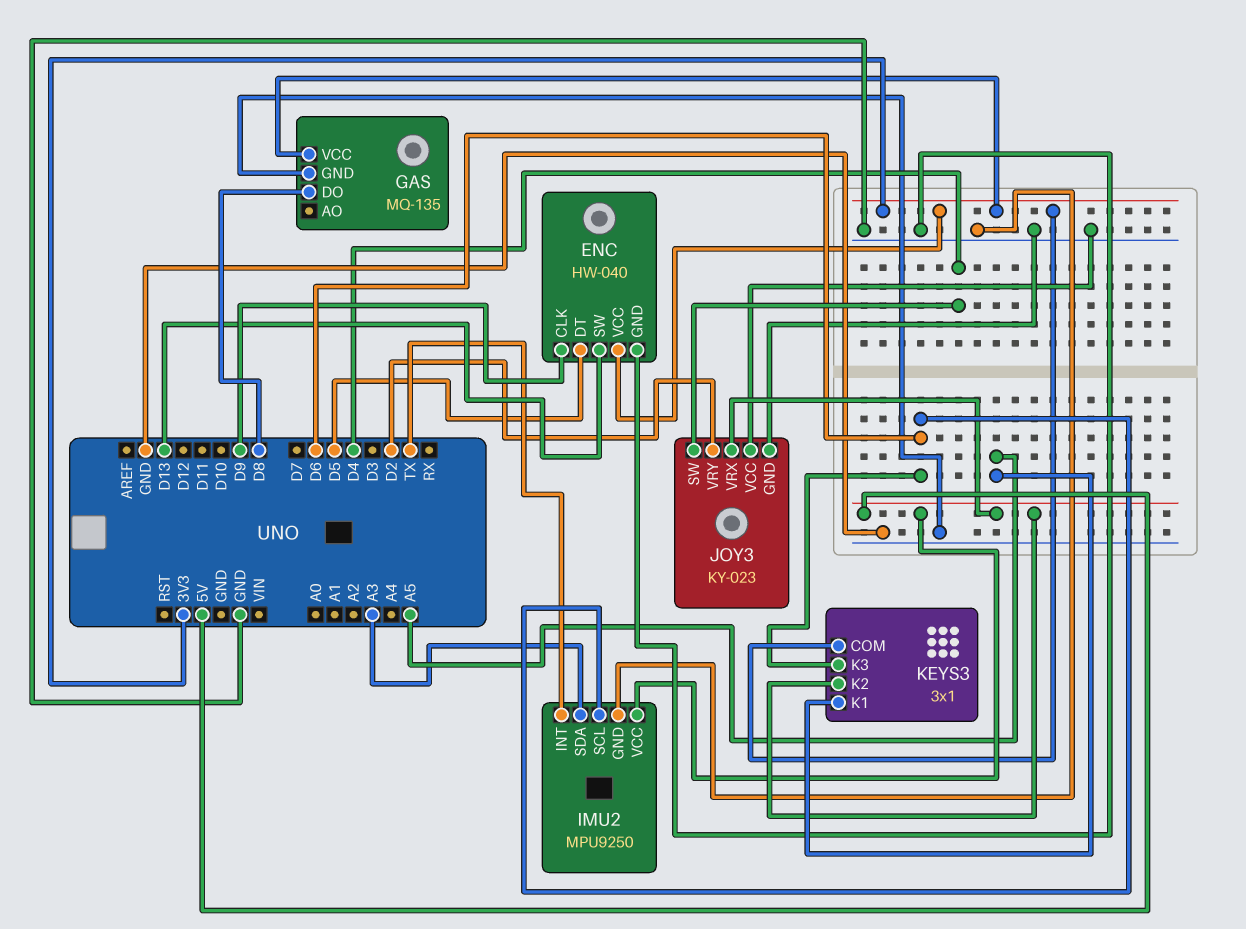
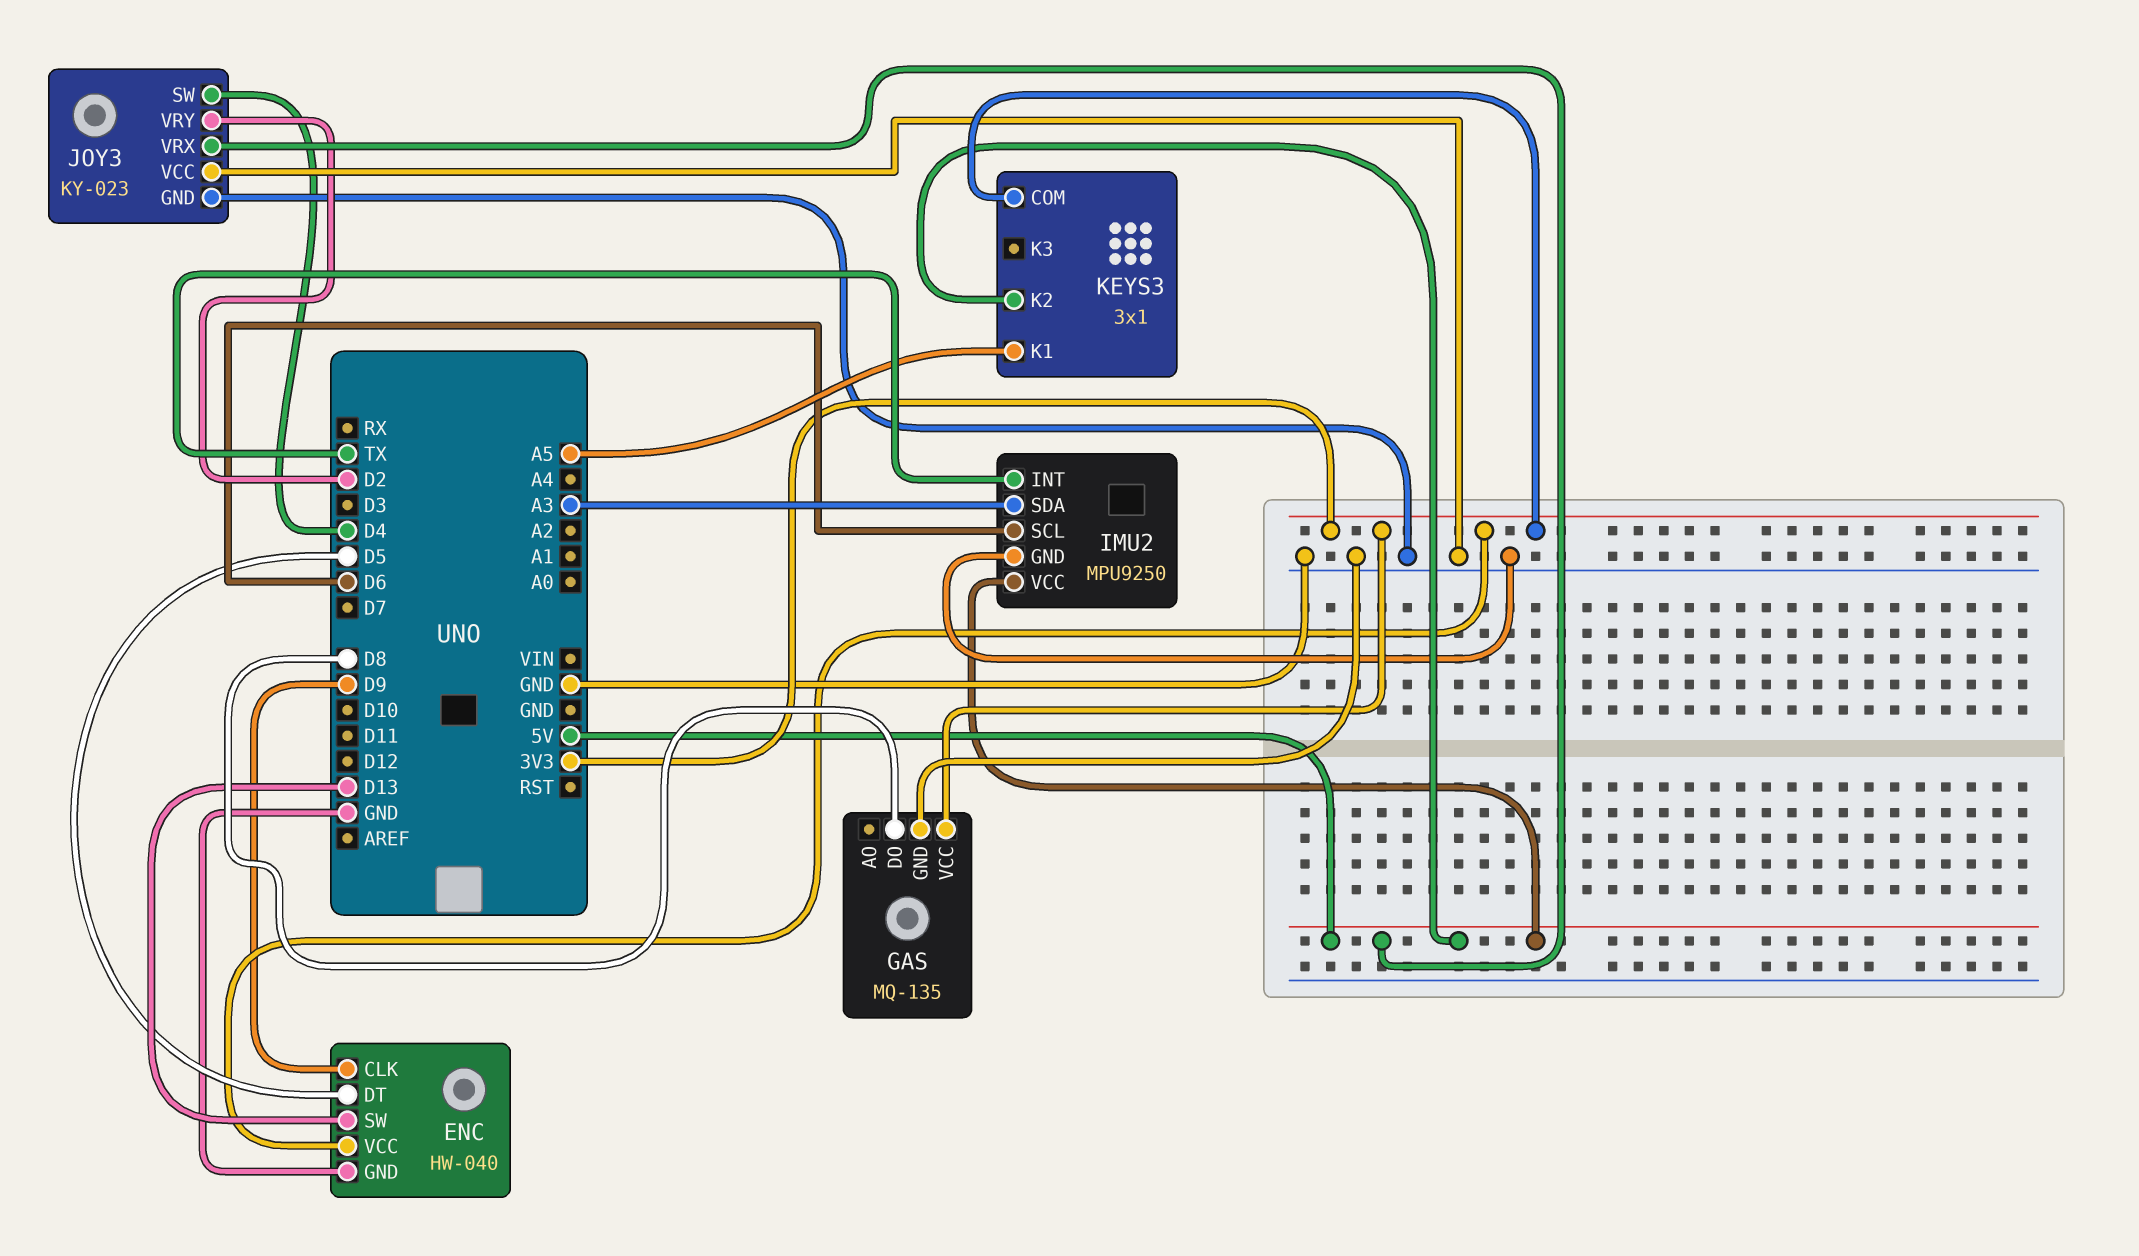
KEYS3 pin K3: D6 -> none

